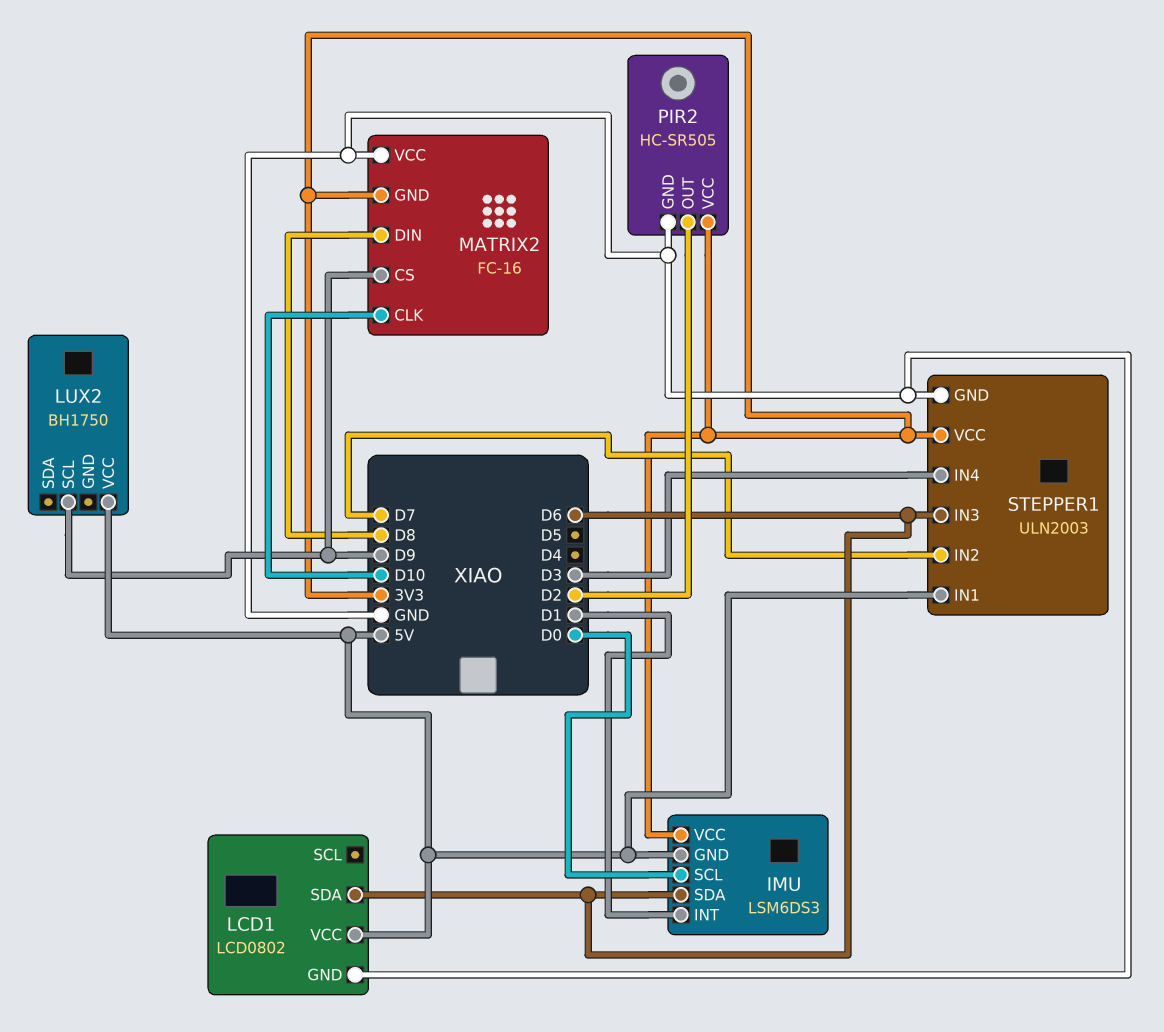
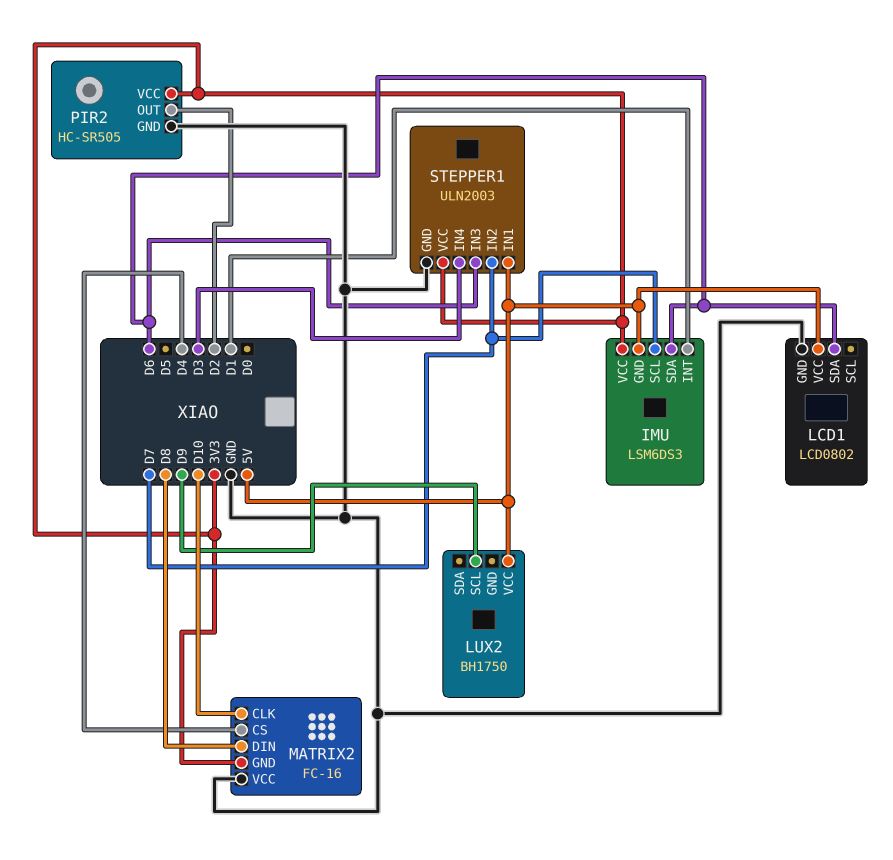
IMU pin SCL: D0 -> D7
MATRIX2 pin CS: D9 -> D4

